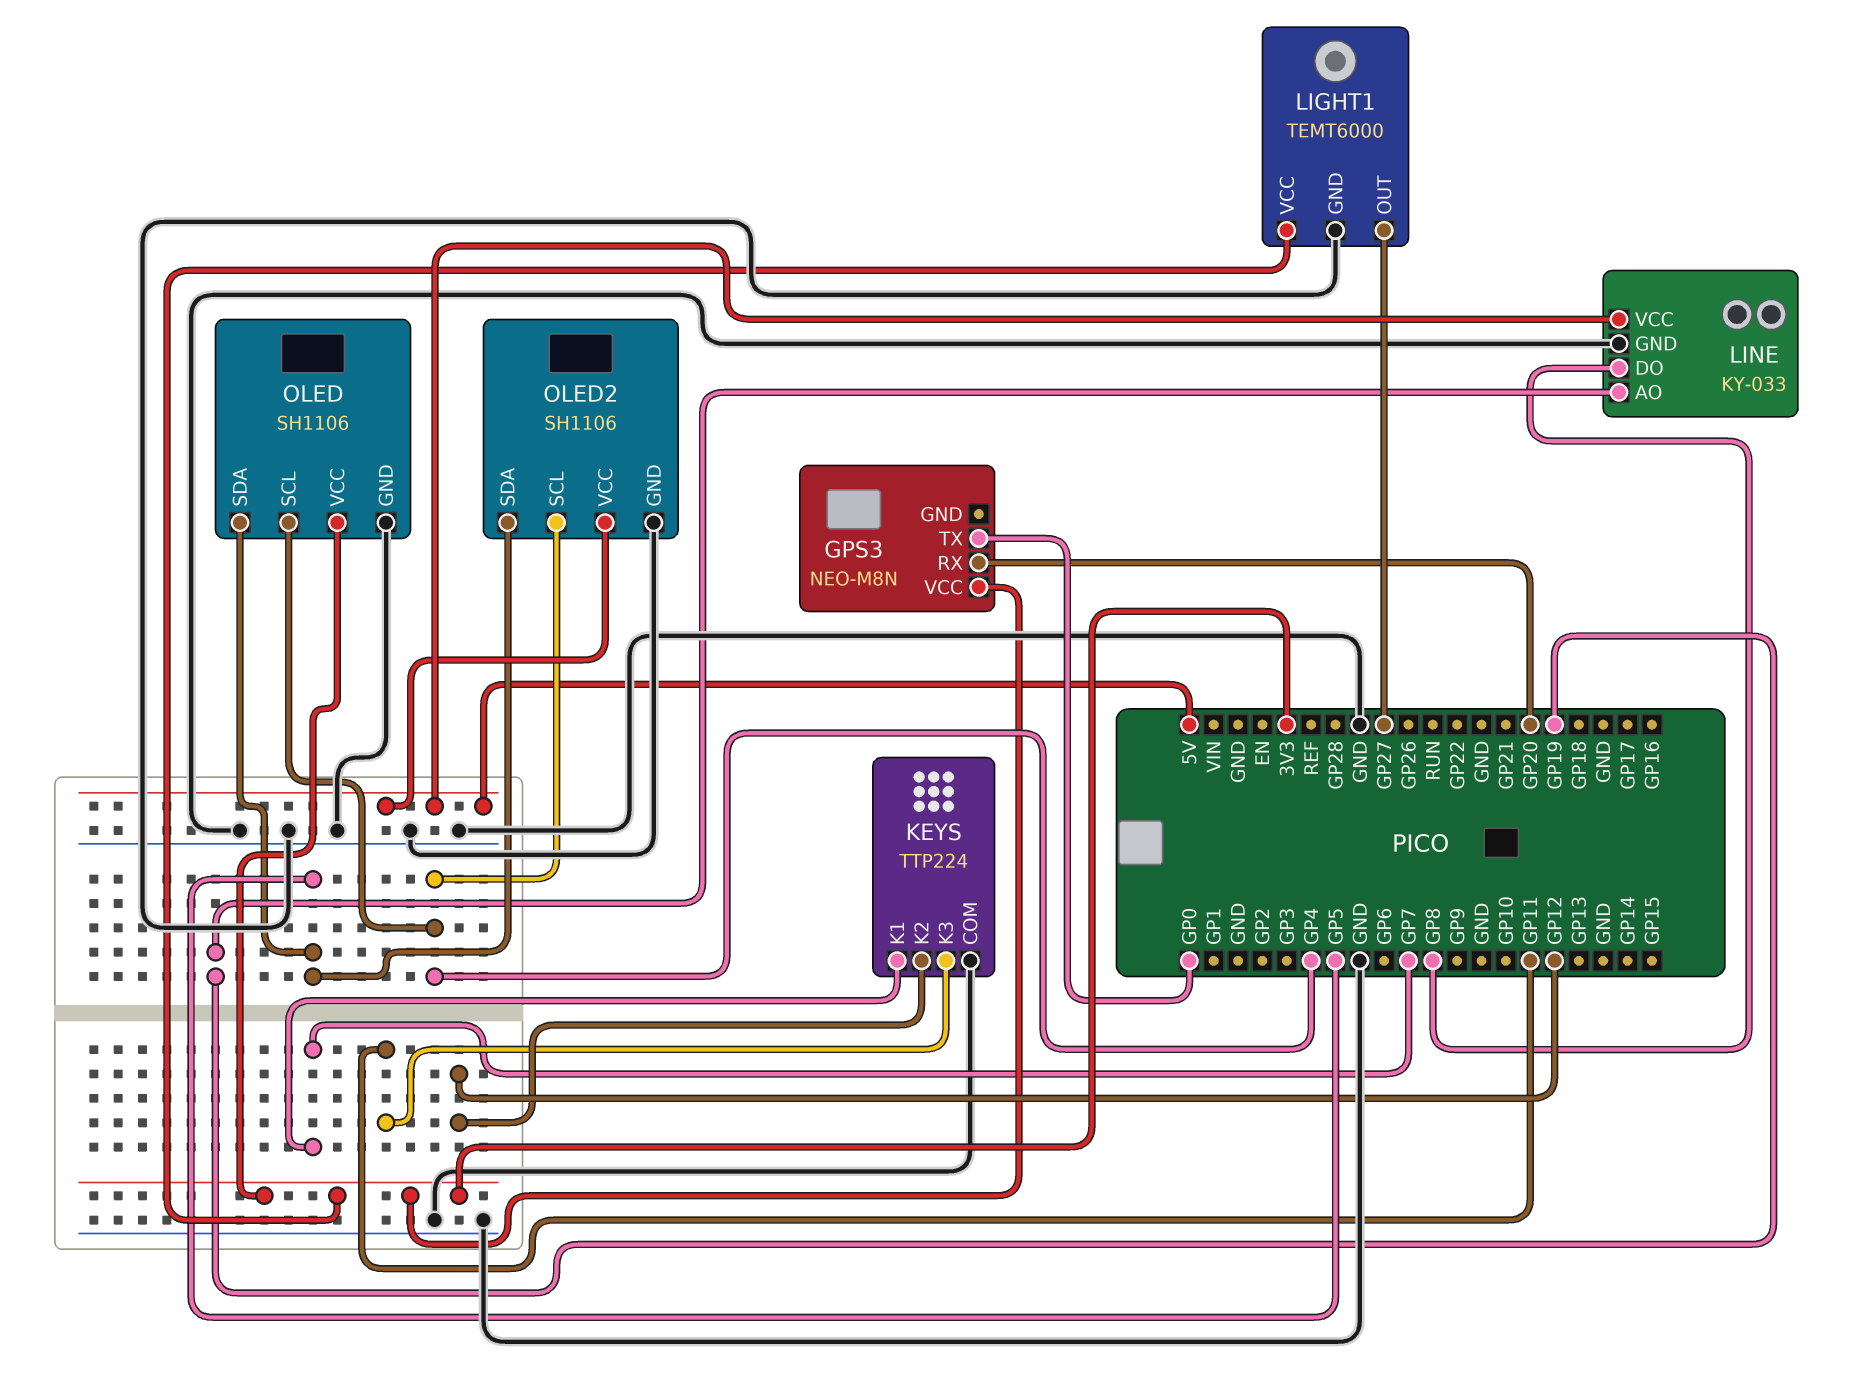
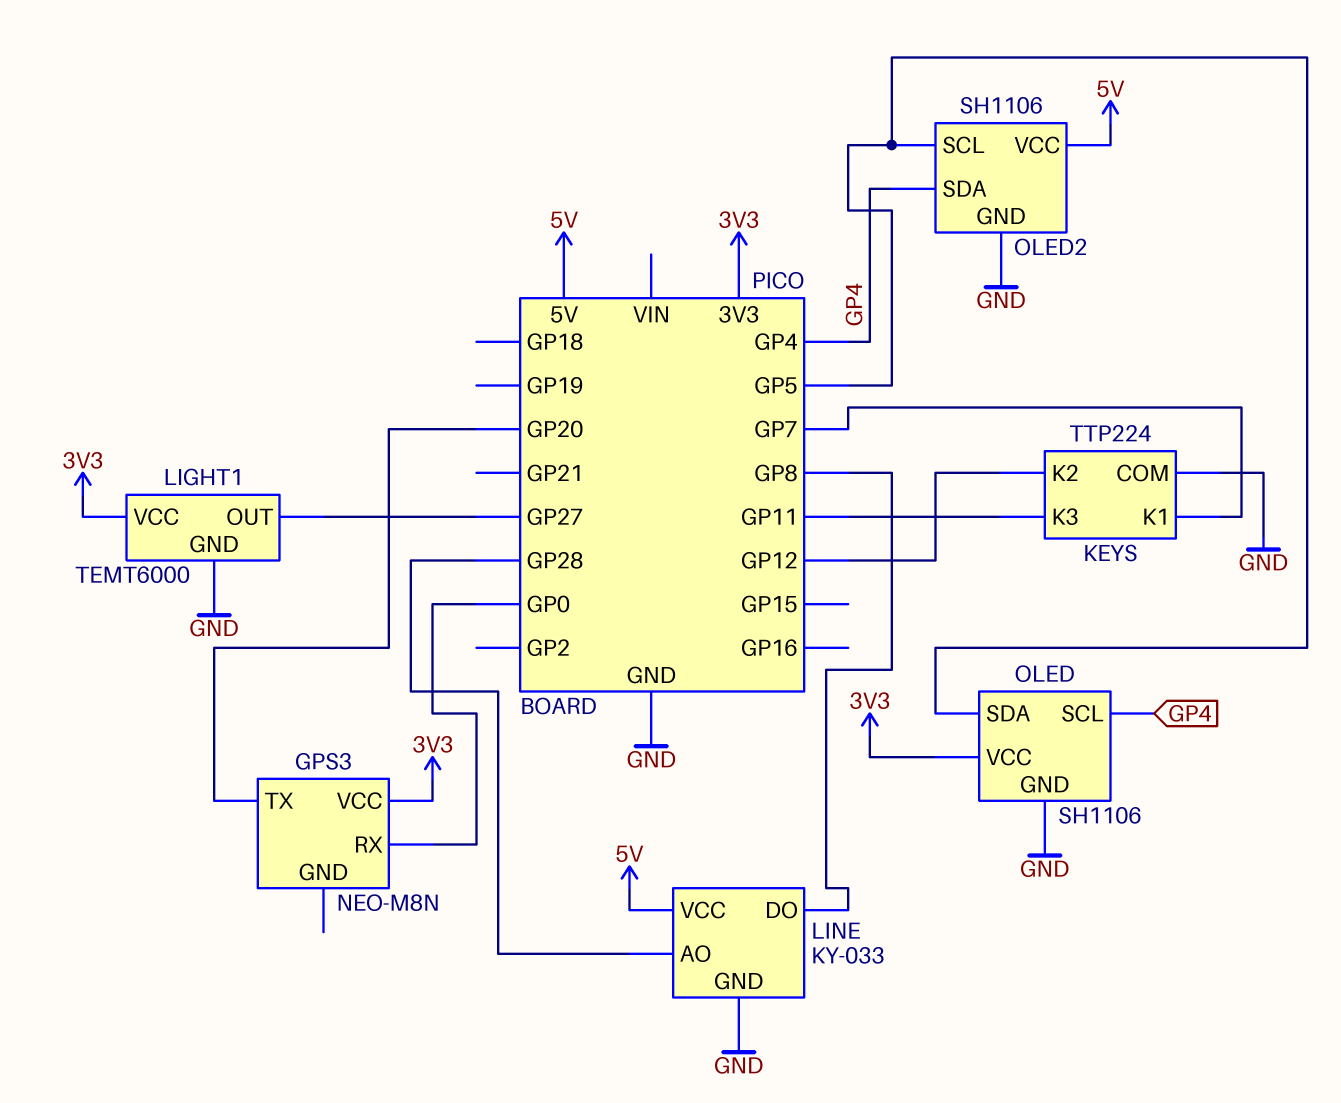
GPS3 pin RX: GP20 -> GP0
GPS3 pin TX: GP0 -> GP20
LINE pin AO: GP19 -> GP28
OLED2 pin SCL: GP4 -> GP5
OLED2 pin SDA: GP5 -> GP4

